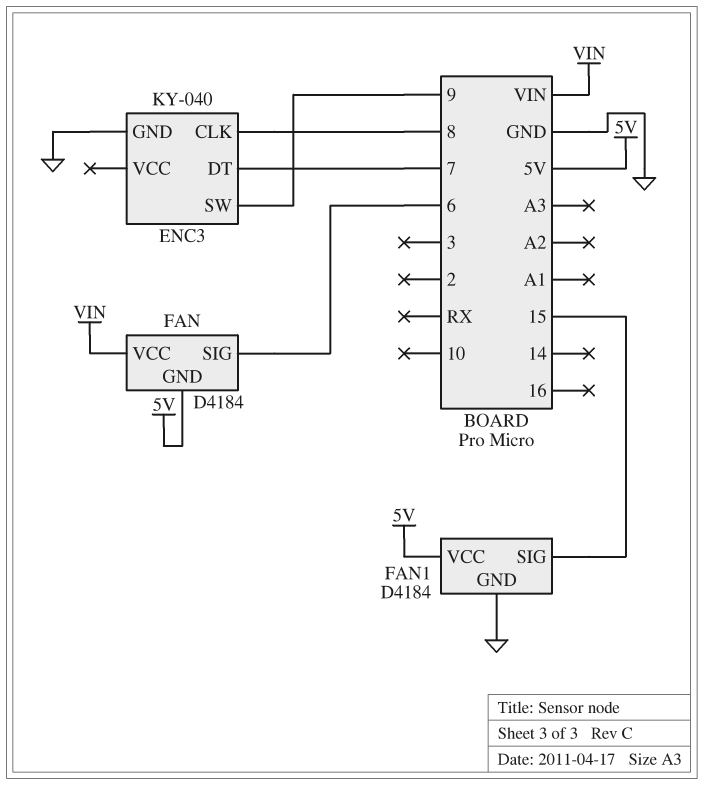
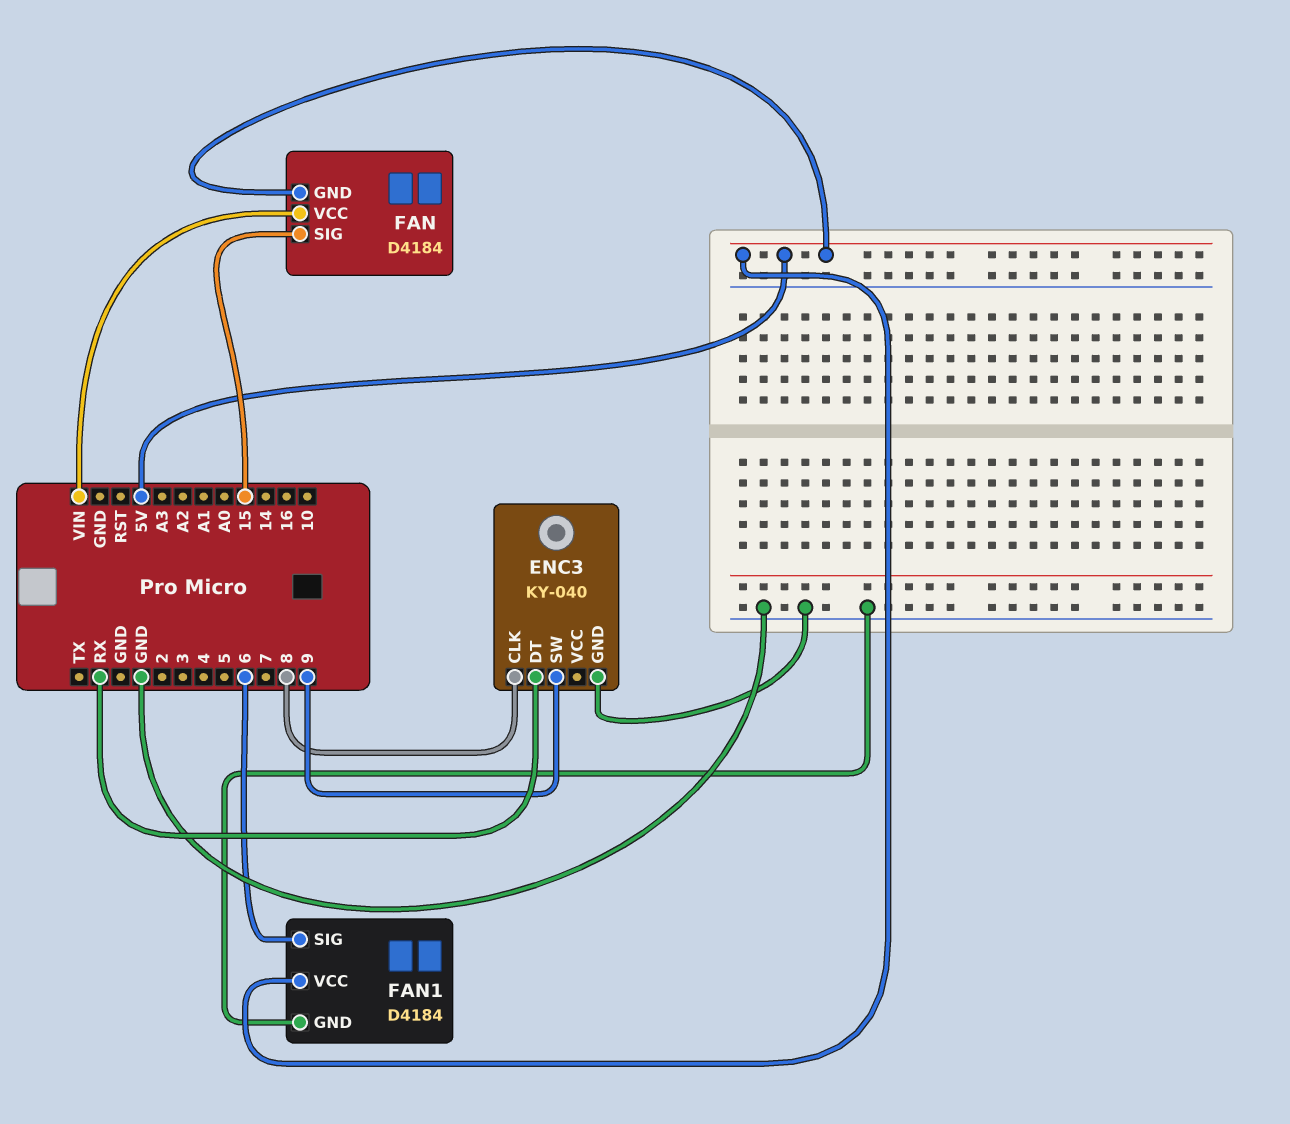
ENC3 pin DT: 7 -> RX
FAN pin SIG: 6 -> 15
FAN1 pin SIG: 15 -> 6

